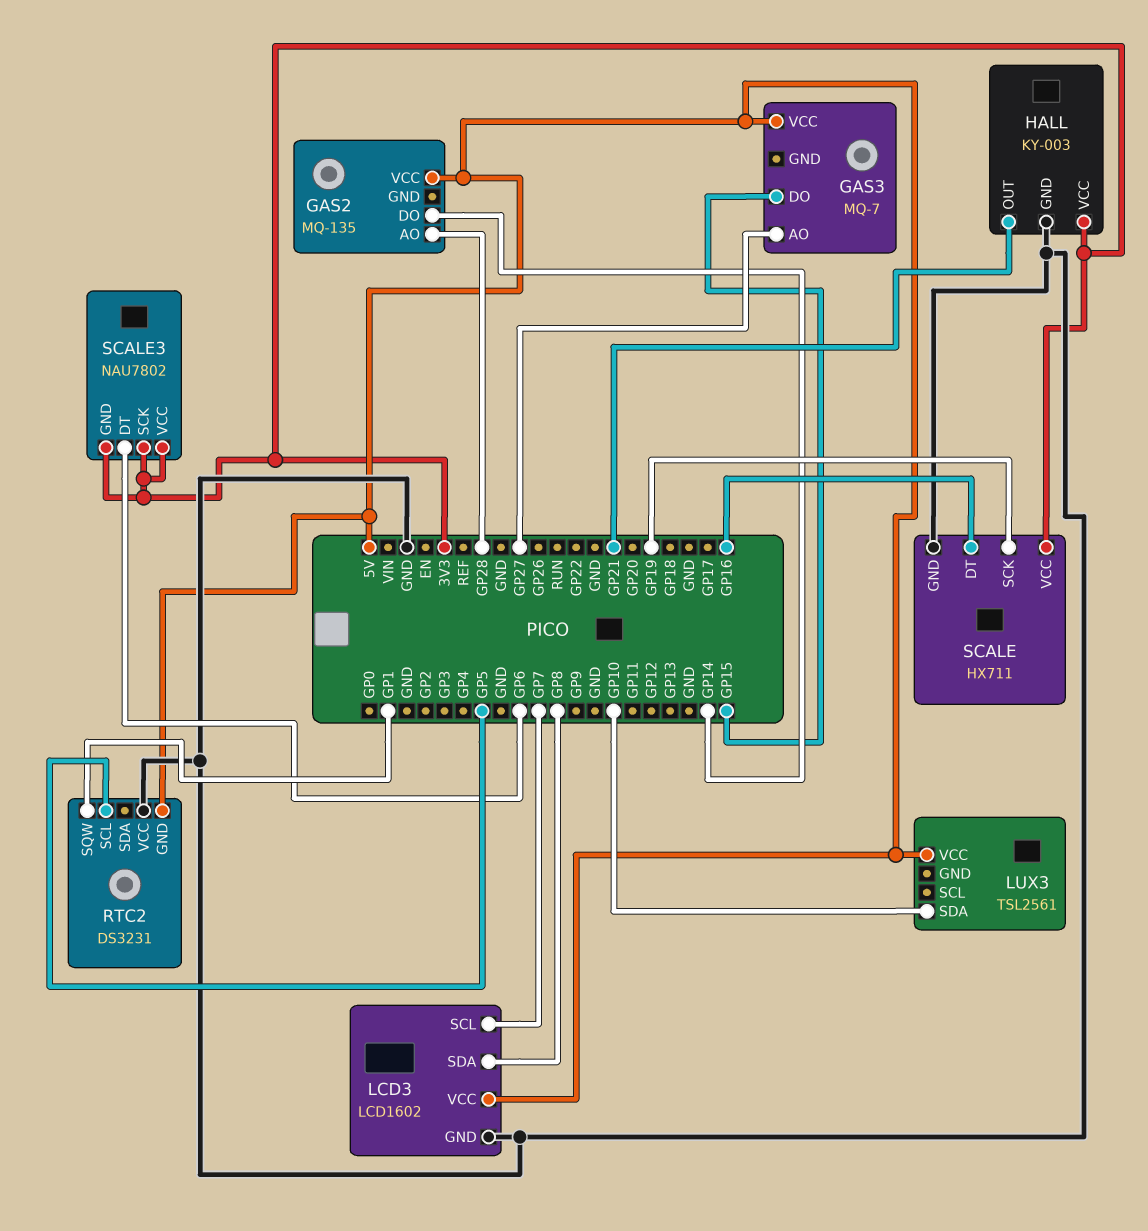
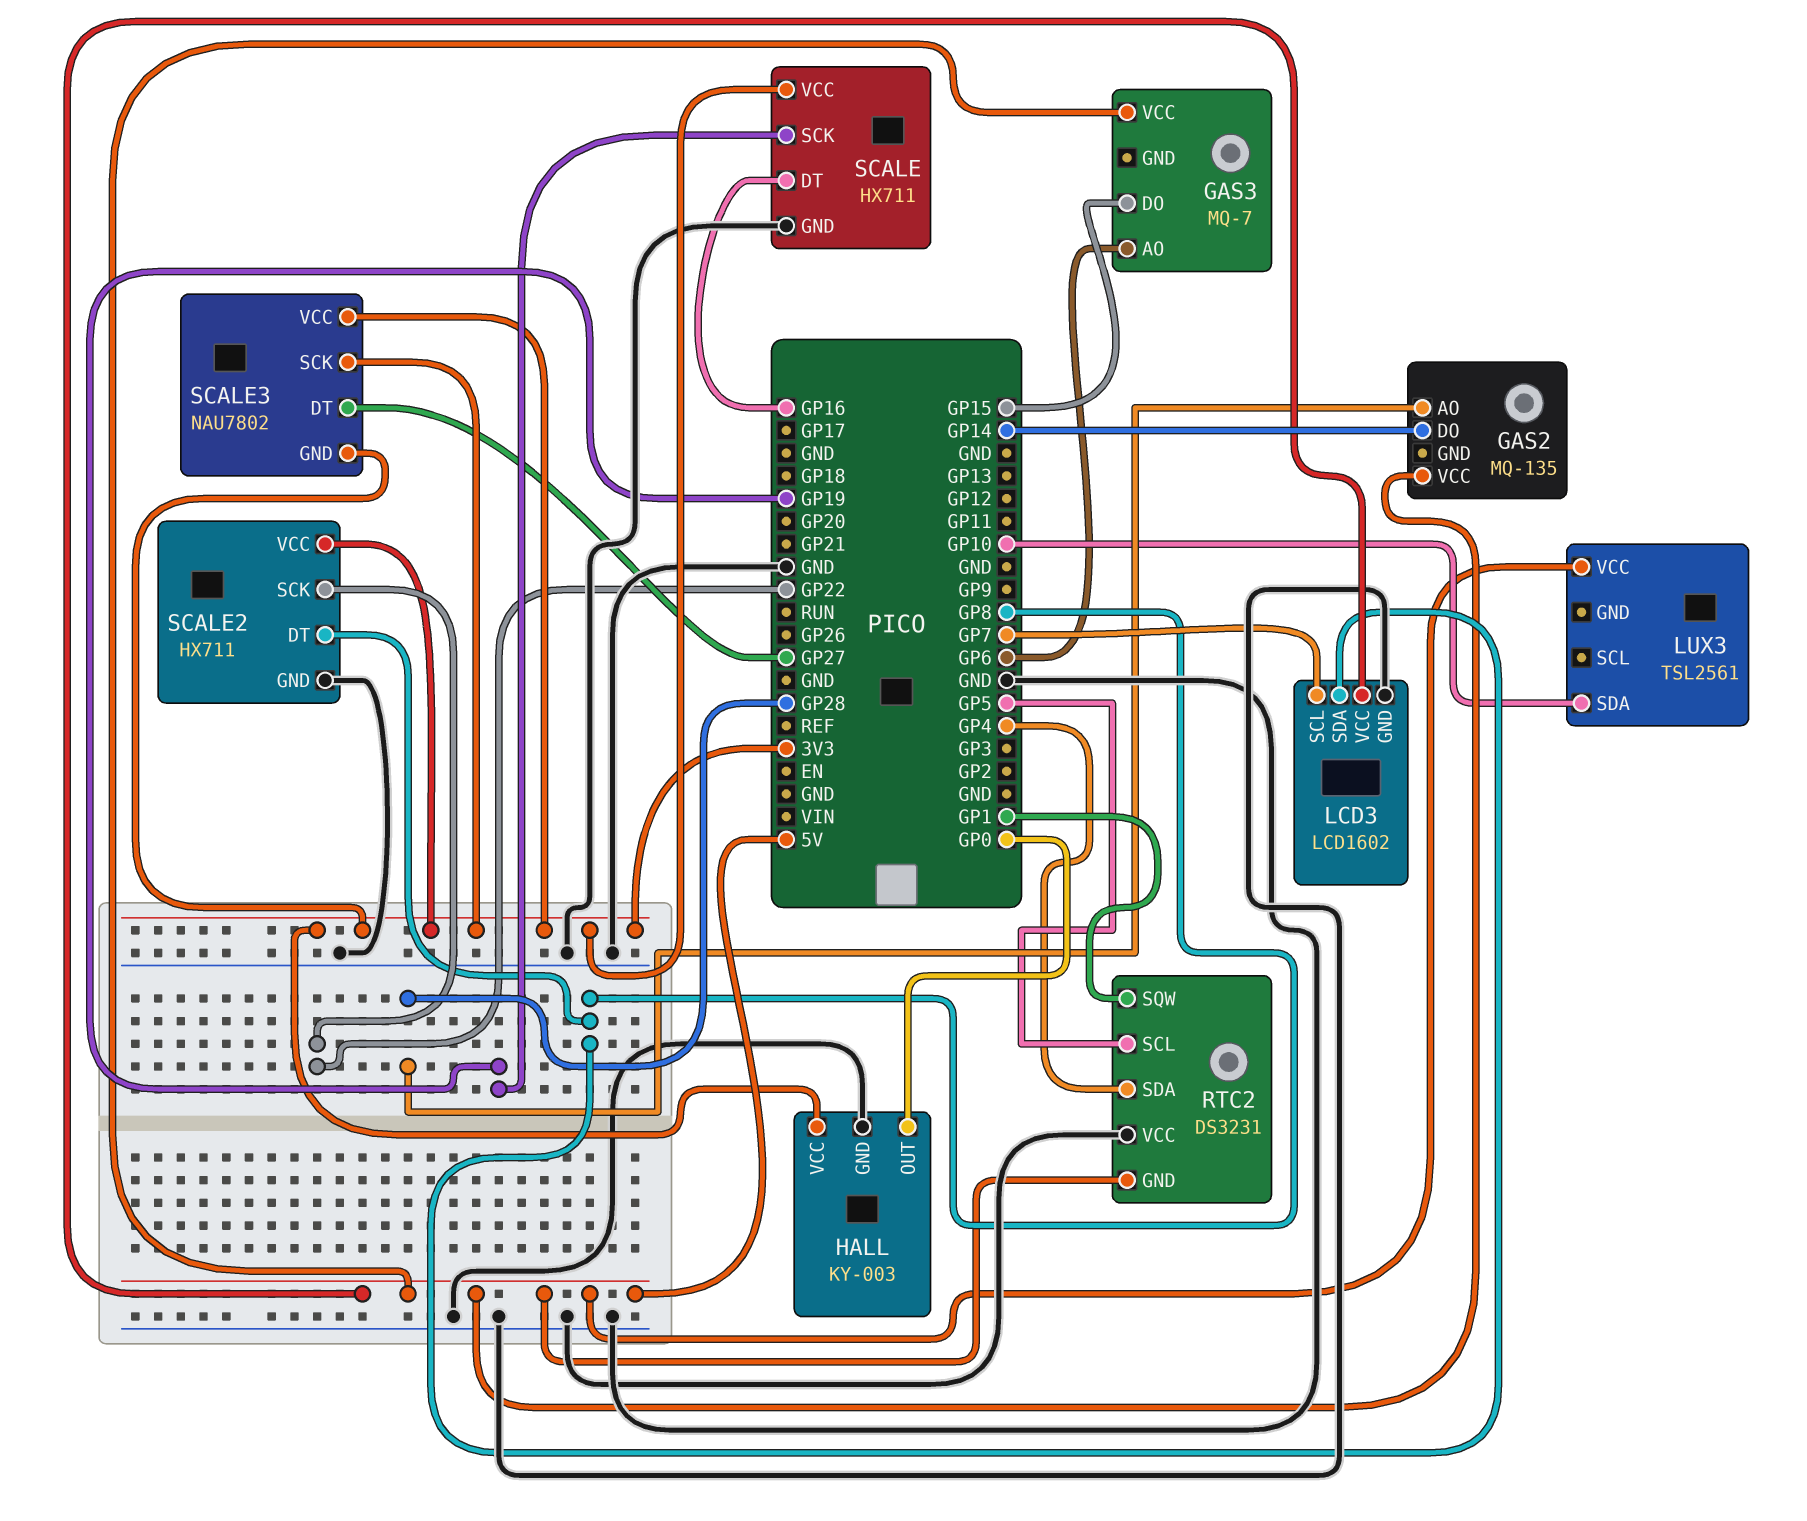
GAS3 pin AO: GP27 -> GP6
HALL pin OUT: GP21 -> GP0
RTC2 pin SDA: none -> GP4
SCALE2: none -> HX711
SCALE2 pin DT: none -> GP8
SCALE2 pin GND: none -> GND
SCALE2 pin SCK: none -> GP22
SCALE2 pin VCC: none -> 3V3
SCALE3 pin DT: GP6 -> GP27

